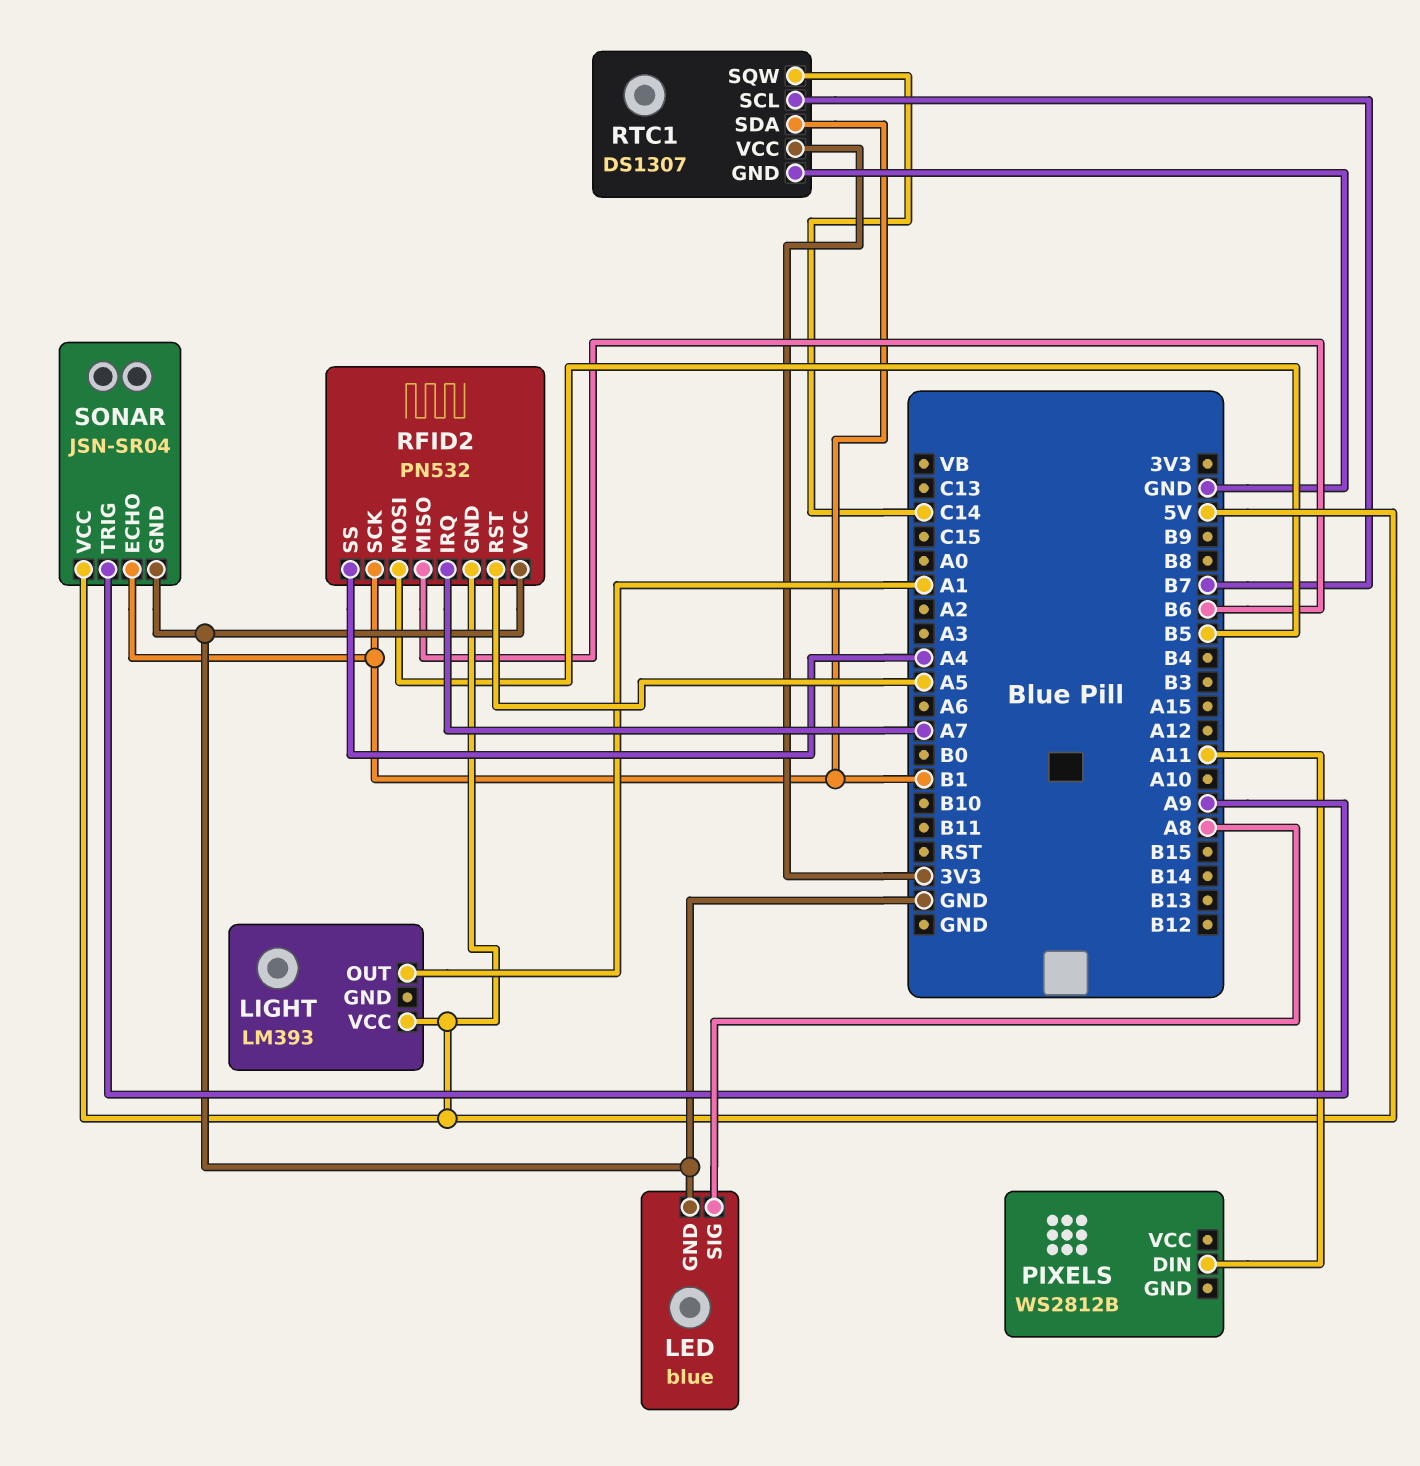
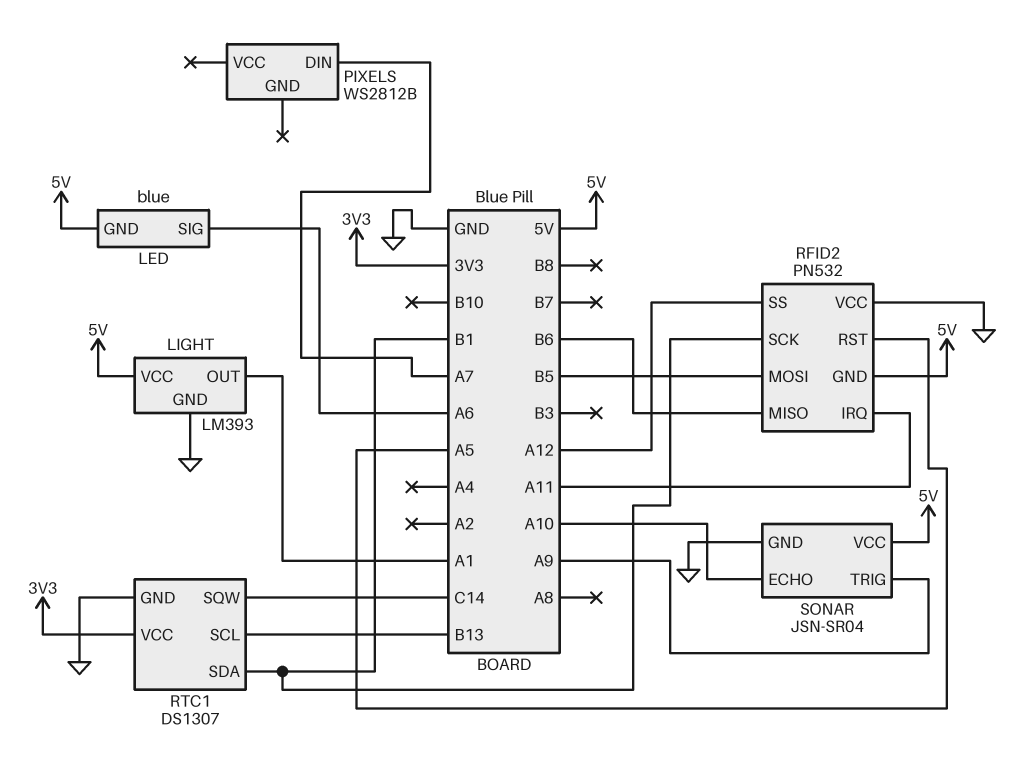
LED pin GND: GND -> 5V
LED pin SIG: A8 -> A6
LIGHT pin GND: none -> GND
PIXELS pin DIN: A11 -> A7
RFID2 pin IRQ: A7 -> A11
RFID2 pin SS: A4 -> A12
RTC1 pin SCL: B7 -> B13
SONAR pin ECHO: B1 -> A10

